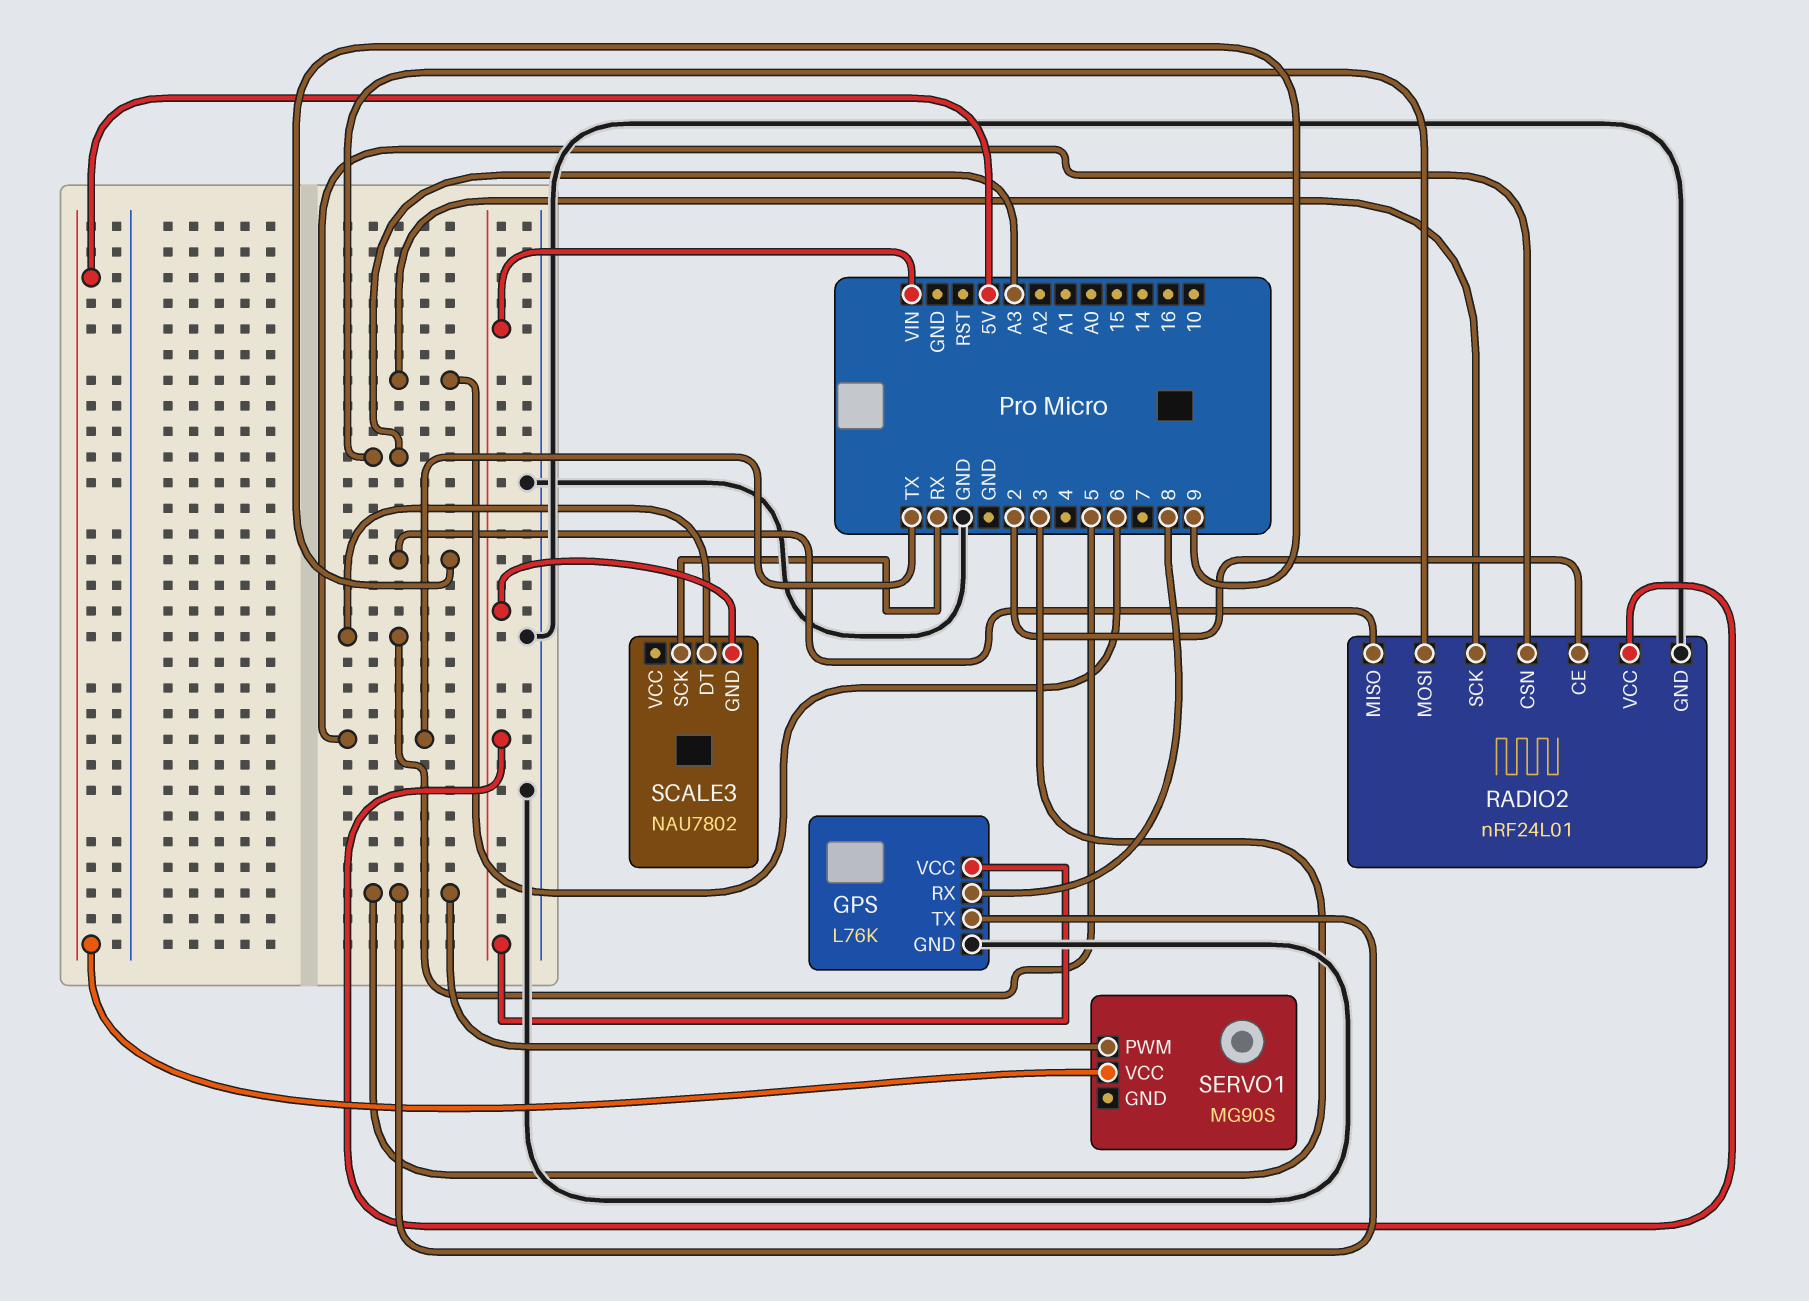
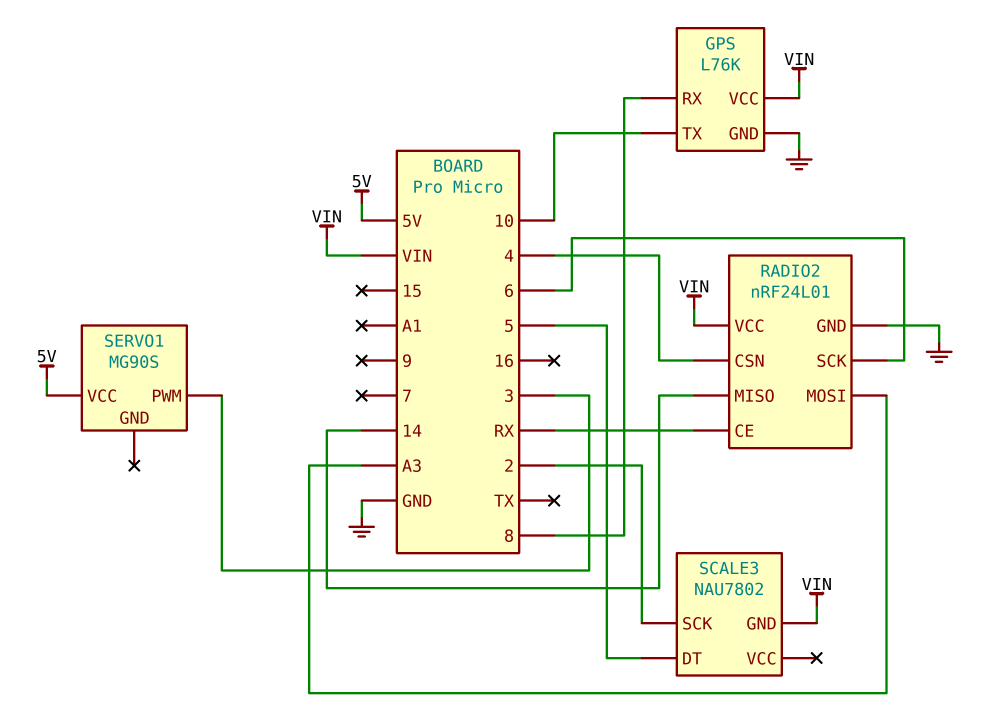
GPS pin TX: 3 -> 10
RADIO2 pin CE: 2 -> RX
RADIO2 pin CSN: TX -> 4
RADIO2 pin MISO: 9 -> 14
SCALE3 pin SCK: RX -> 2

